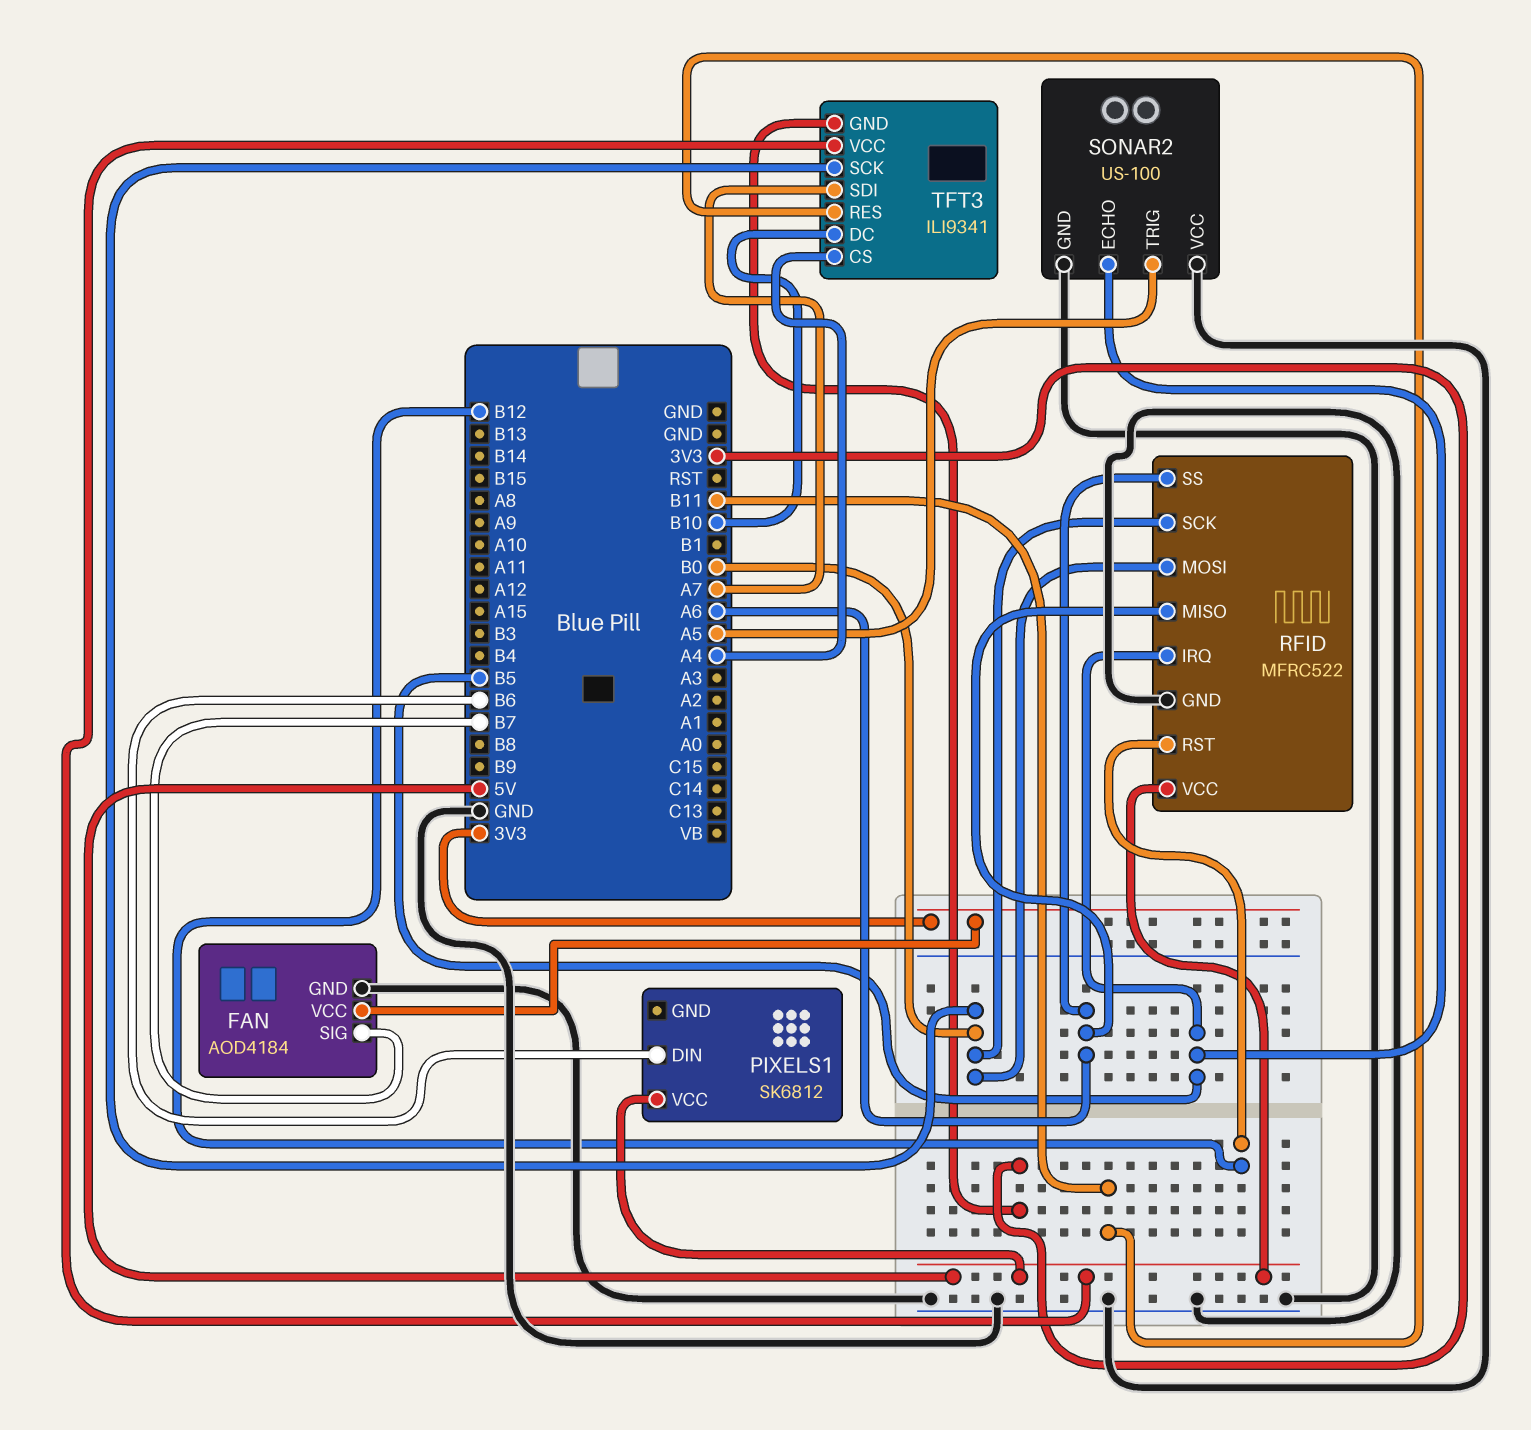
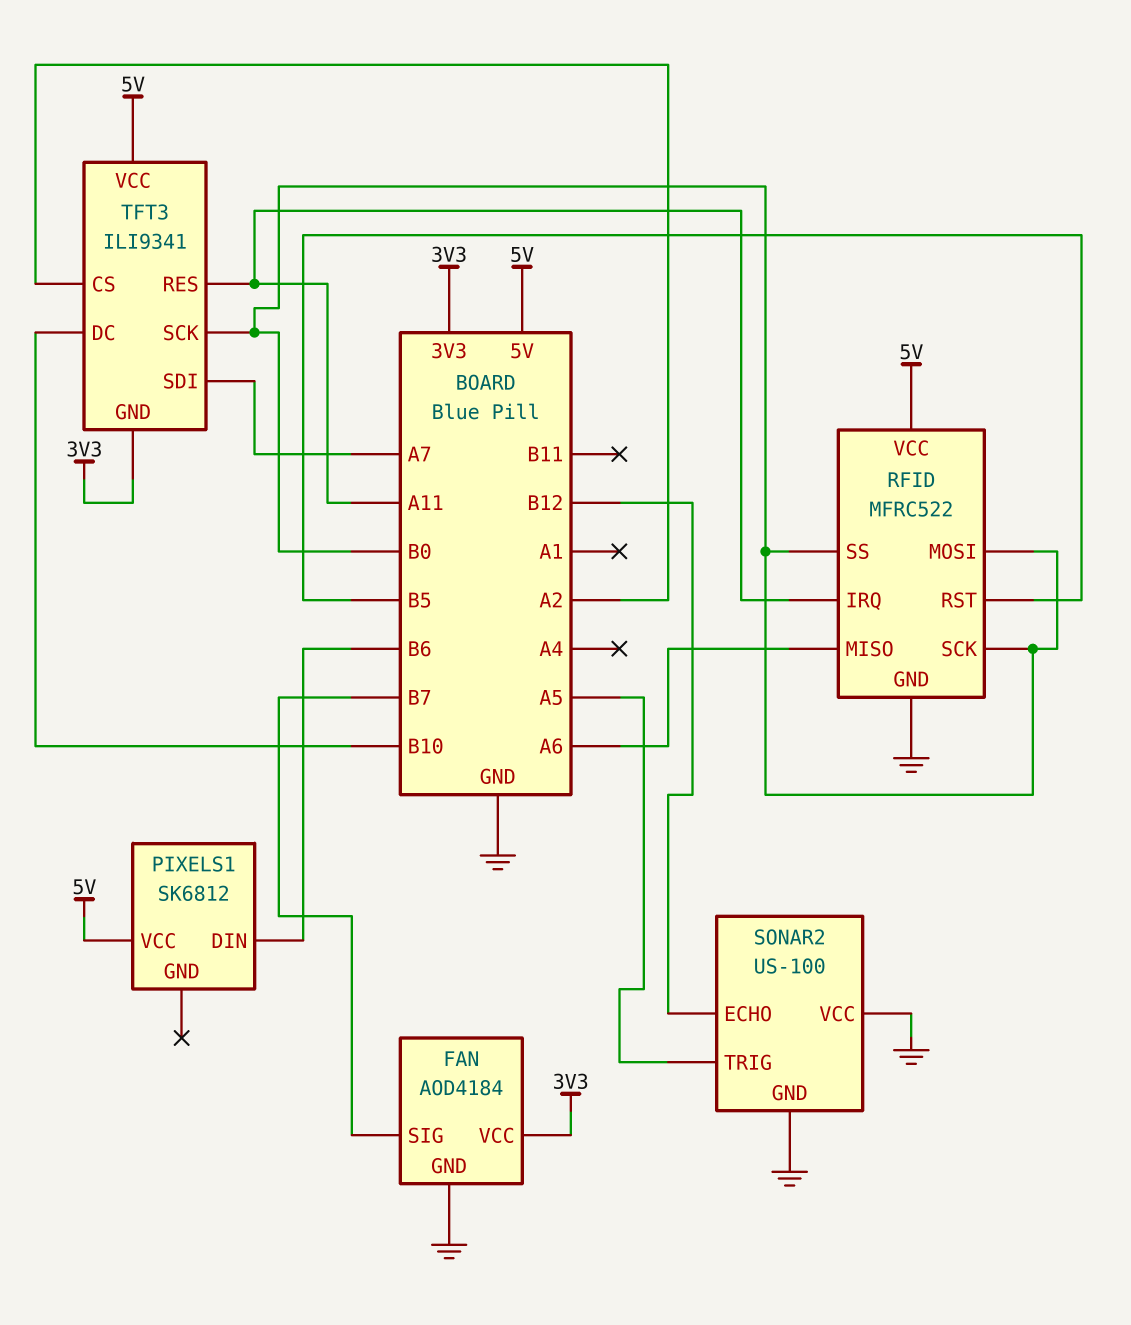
RFID pin IRQ: B5 -> A11
RFID pin RST: B12 -> B5
RFID pin SS: A6 -> B0
SONAR2 pin ECHO: B5 -> B12
TFT3 pin CS: A4 -> A2
TFT3 pin RES: B11 -> A11

